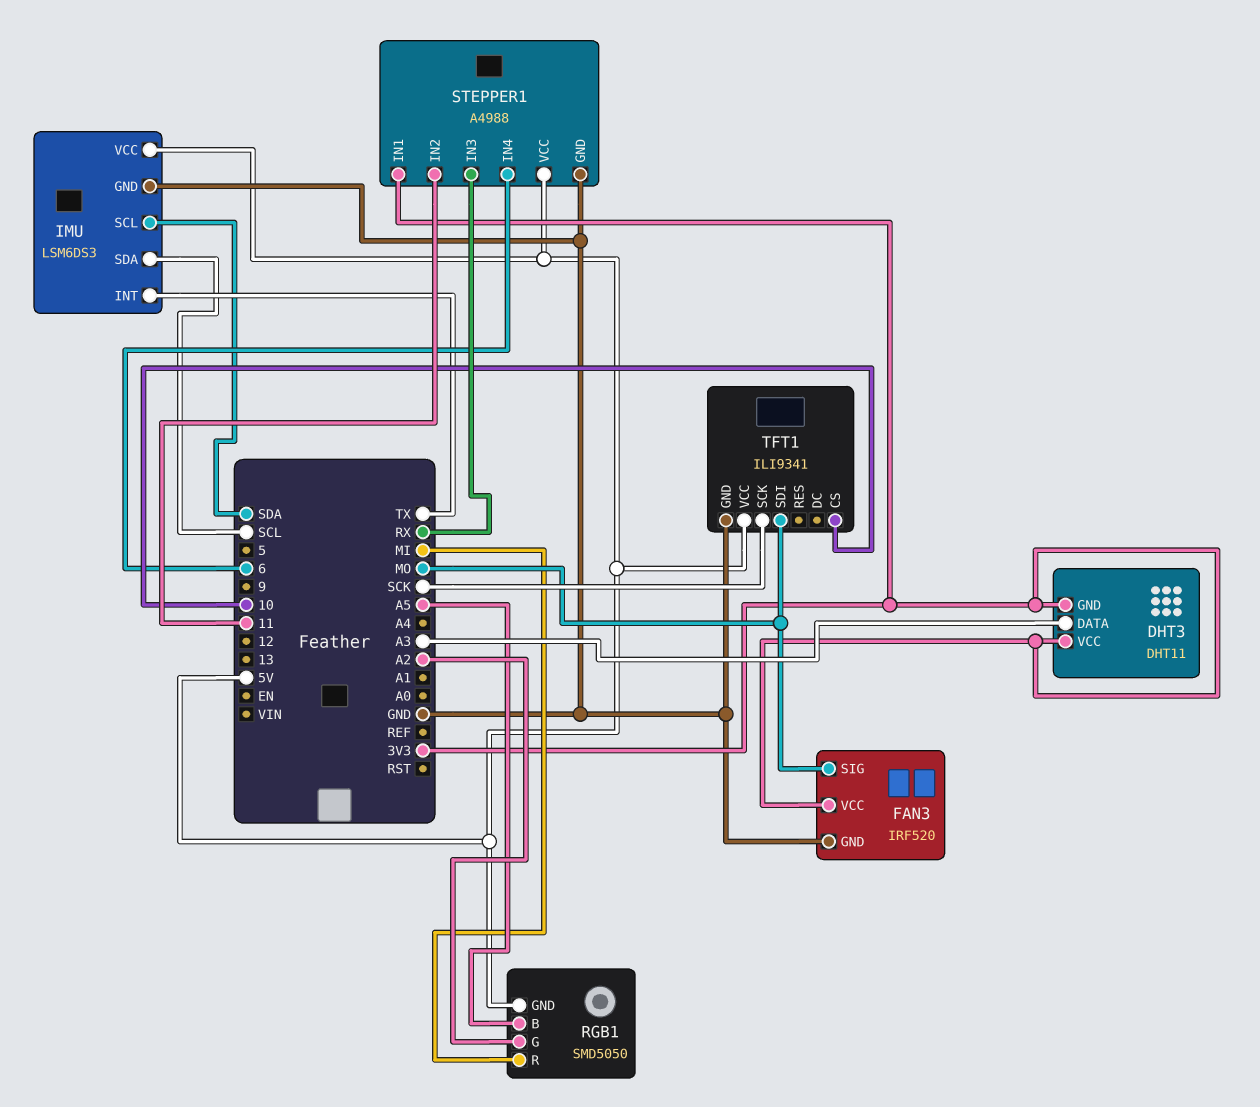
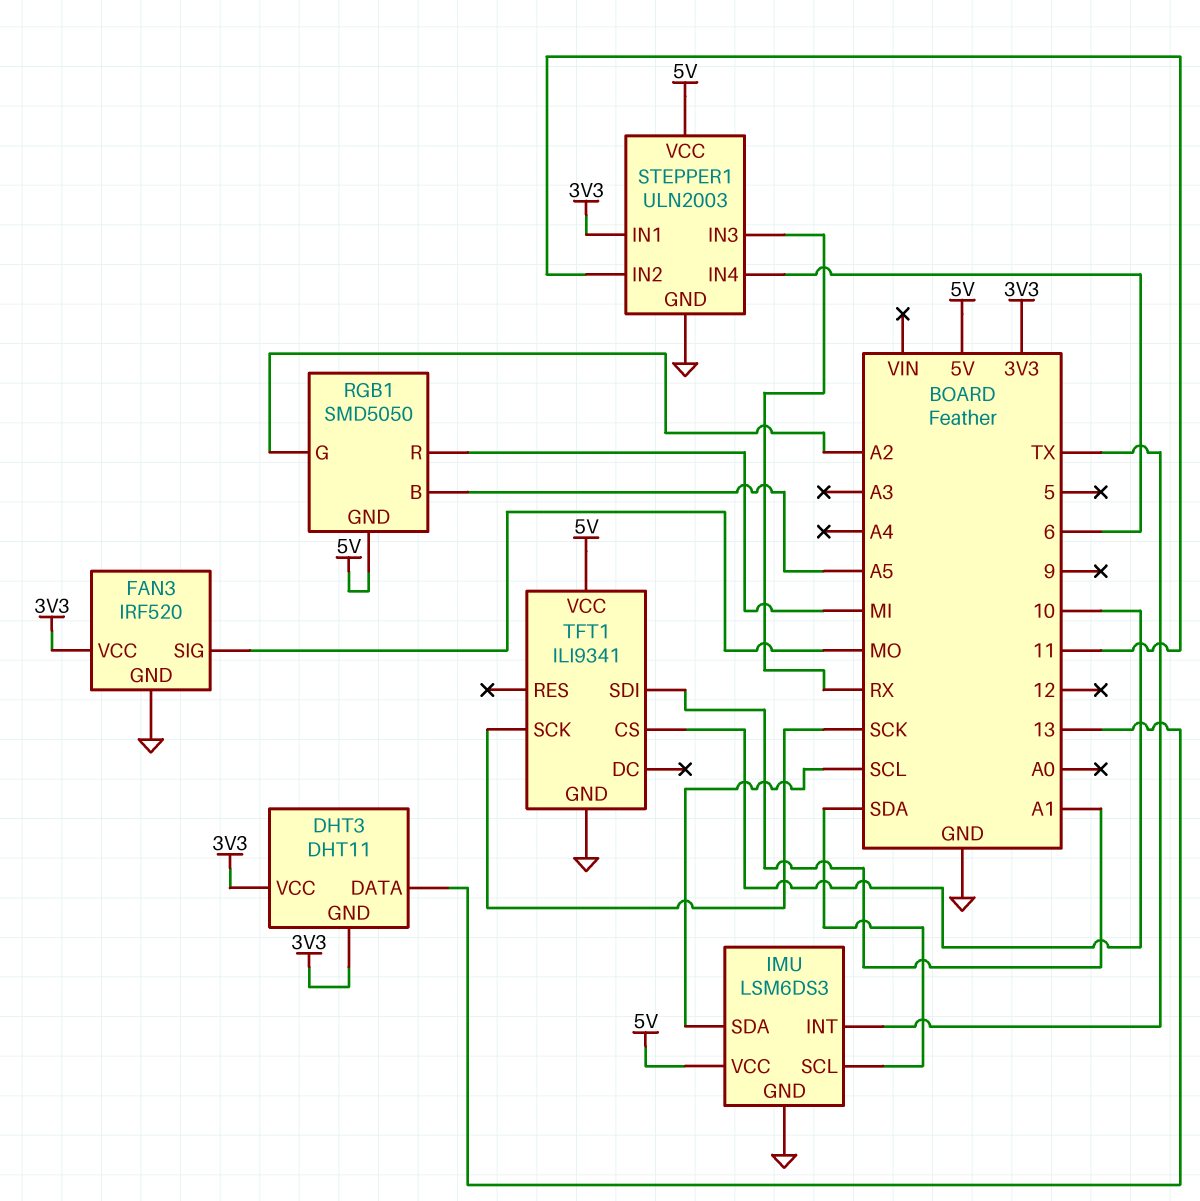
DHT3 pin DATA: A3 -> 13
STEPPER1: A4988 -> ULN2003
TFT1 pin SDI: MO -> A1

